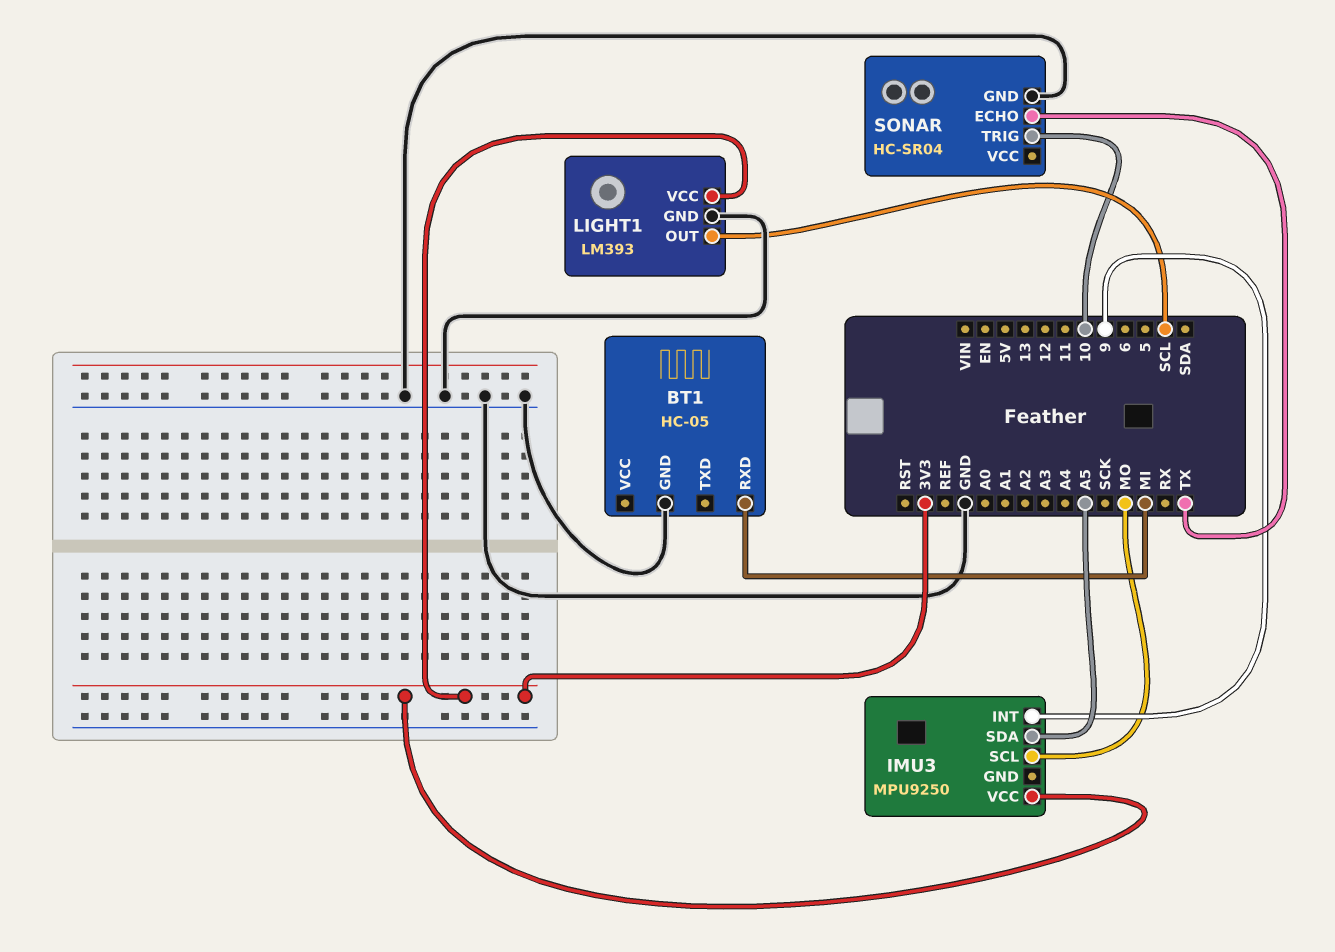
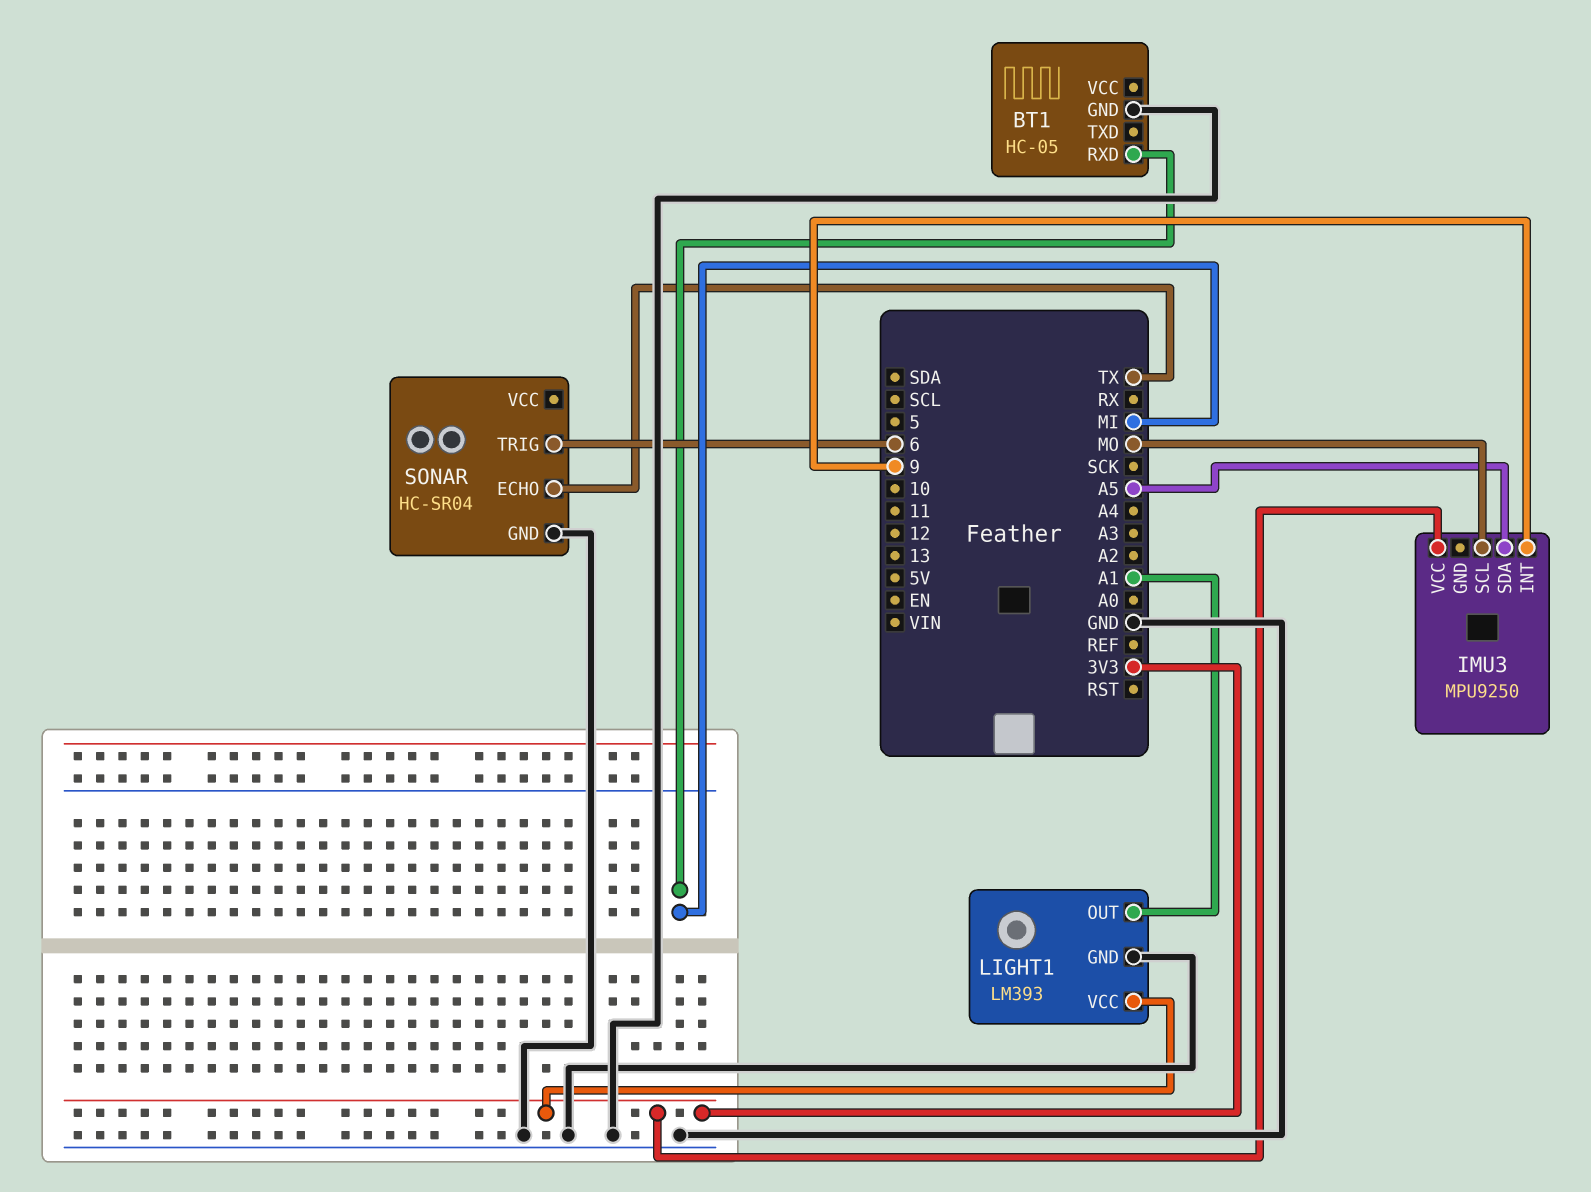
LIGHT1 pin OUT: SCL -> A1
SONAR pin TRIG: 10 -> 6

